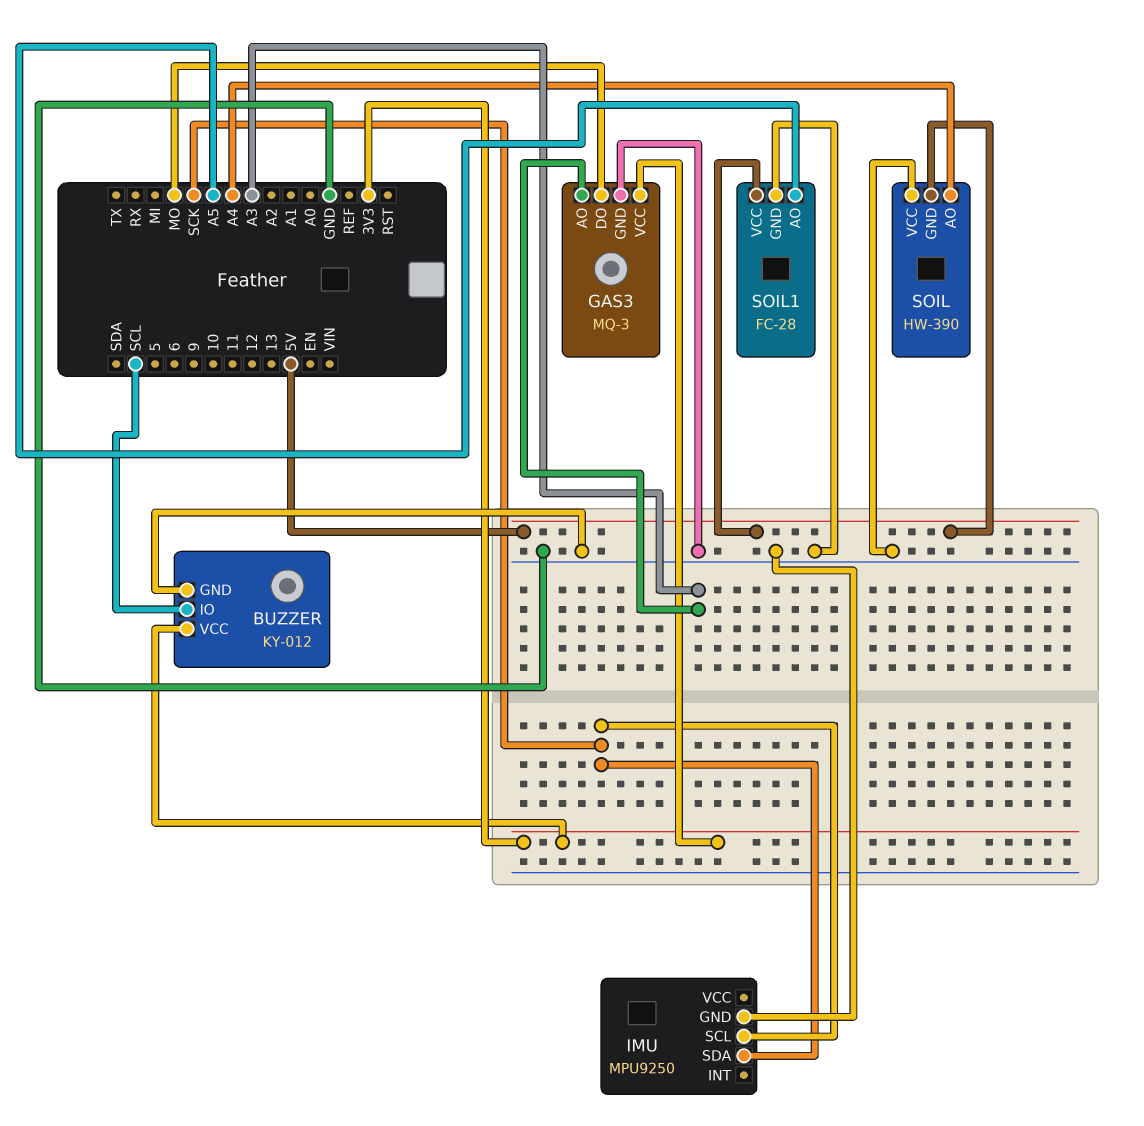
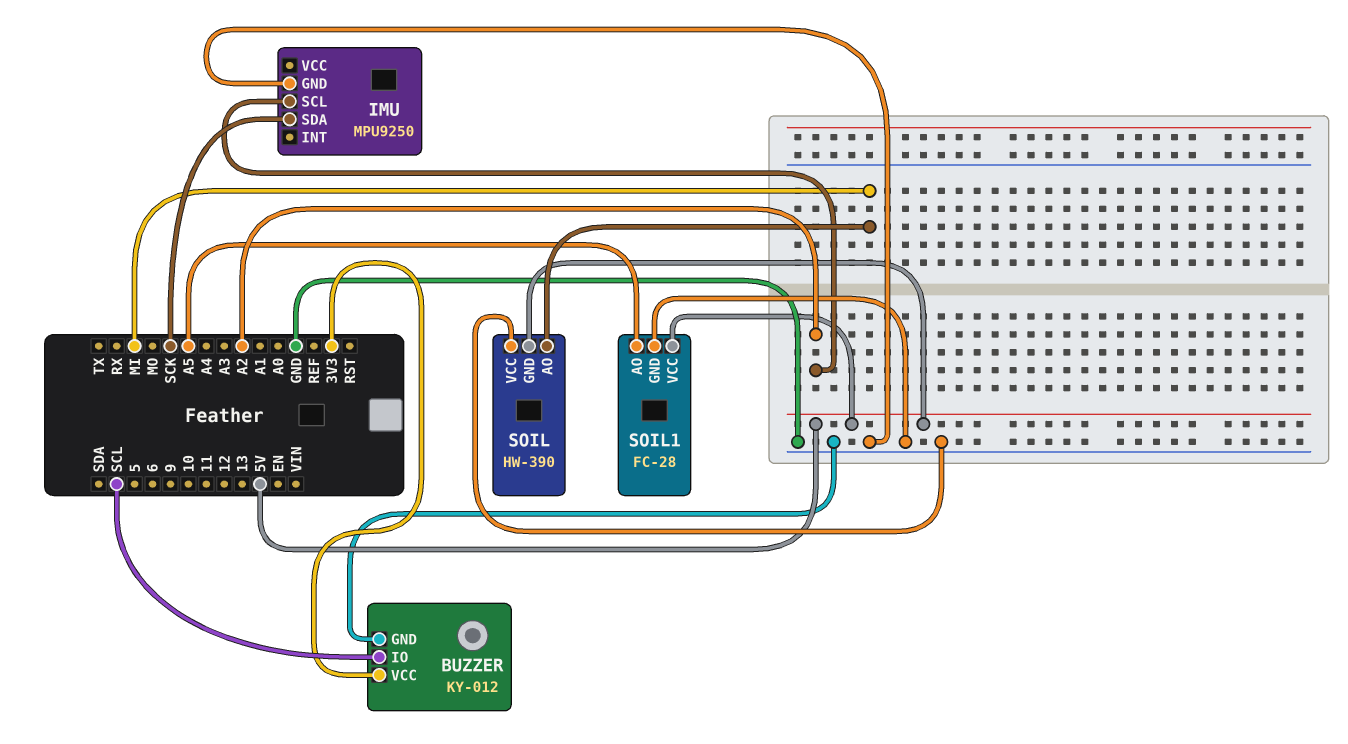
GAS3: MQ-3 -> none
GAS3 pin AO: A3 -> none
GAS3 pin DO: MO -> none
GAS3 pin GND: GND -> none
GAS3 pin VCC: 3V3 -> none
IMU pin SCL: SCK -> A2
SOIL pin AO: A4 -> MI

